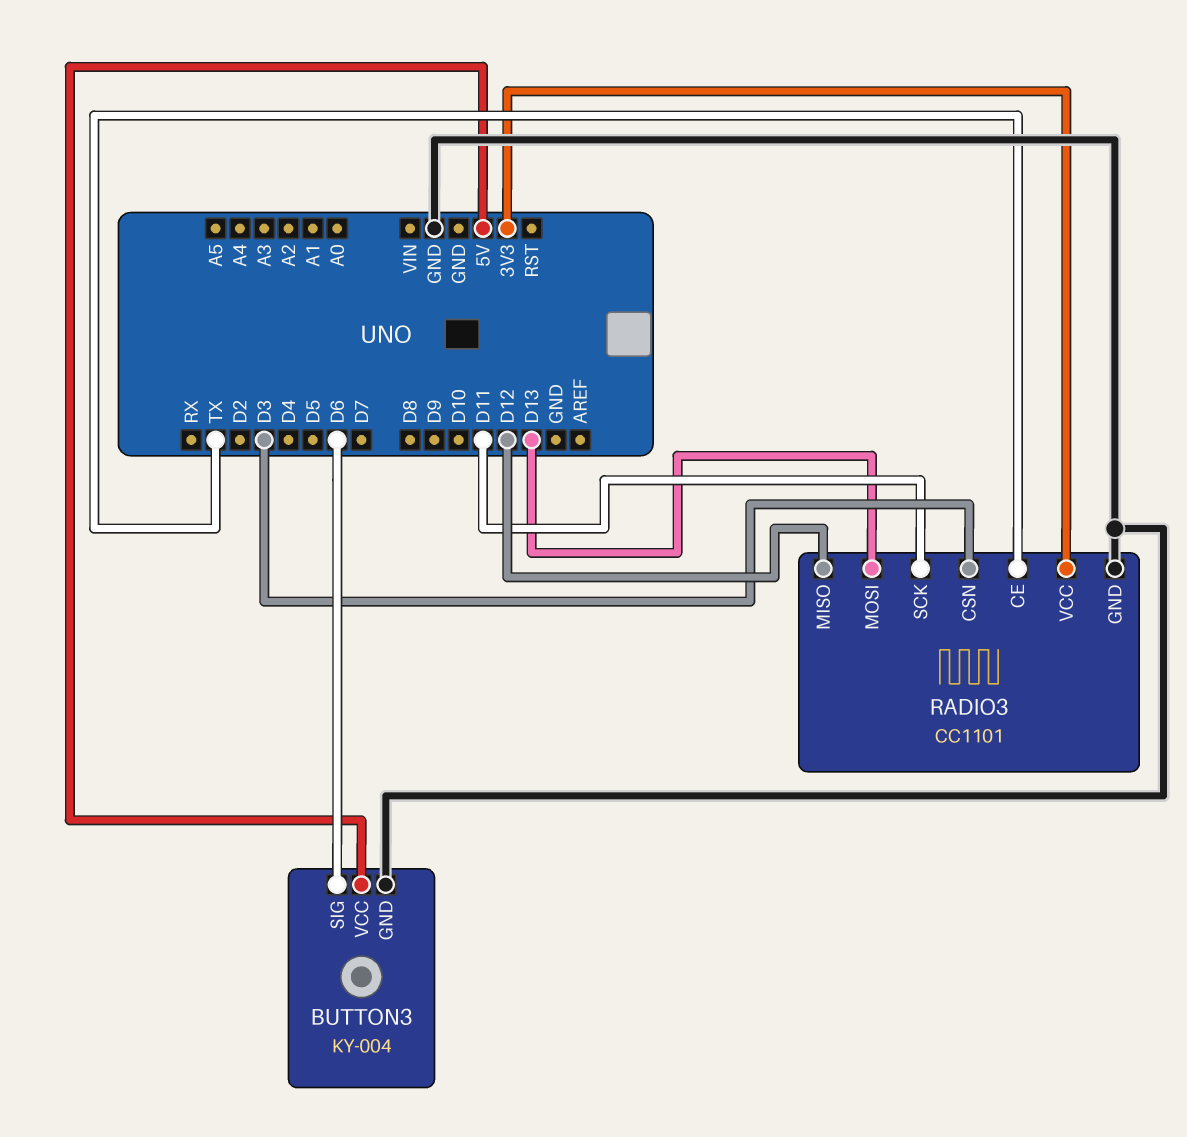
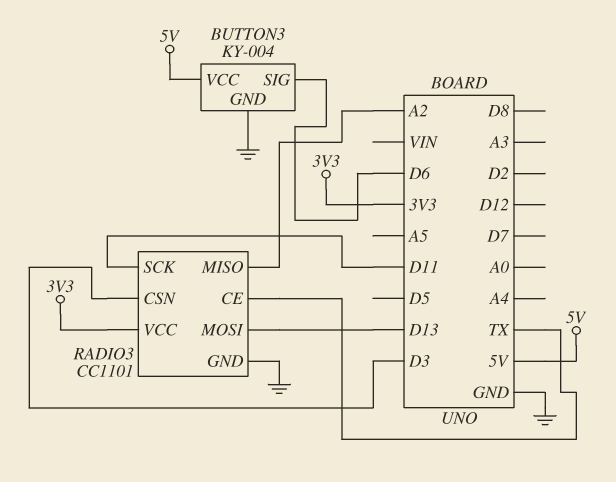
RADIO3 pin MISO: D12 -> A2

